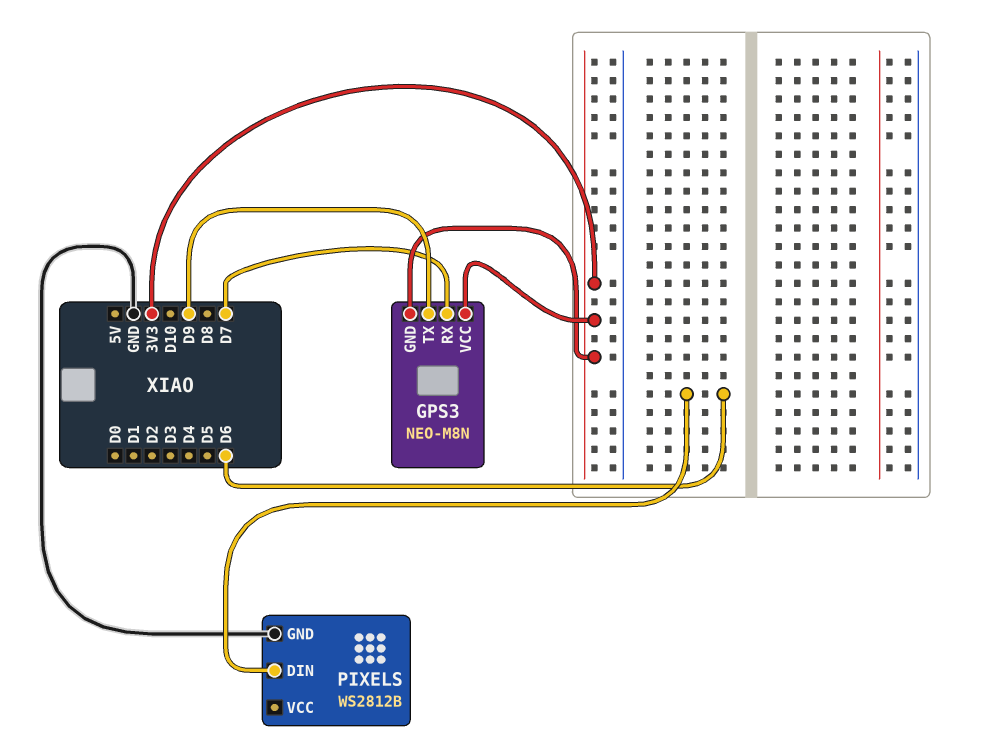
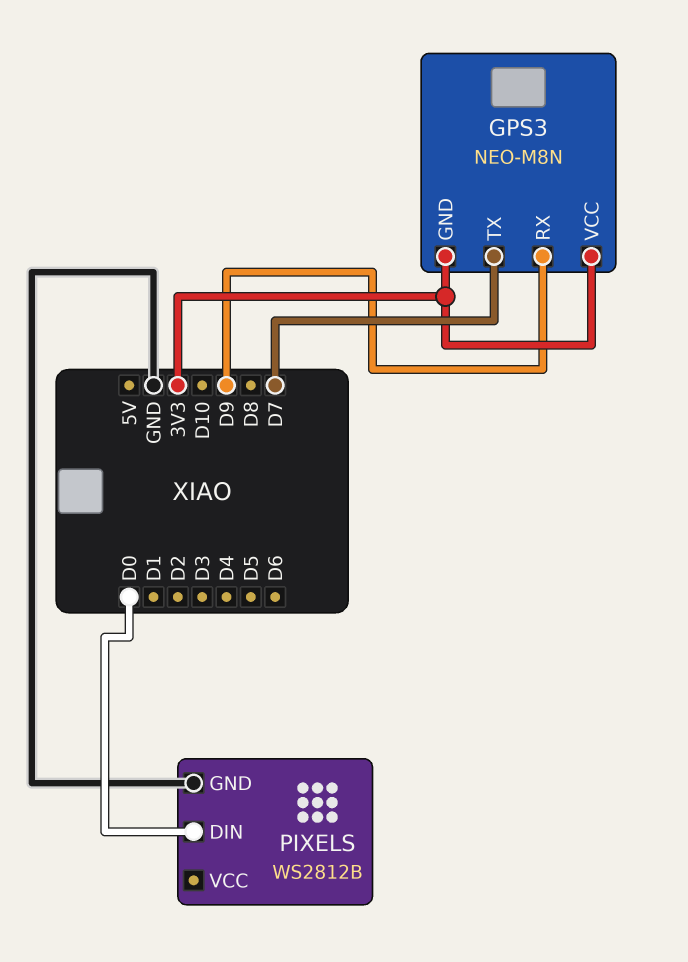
GPS3 pin RX: D7 -> D9
GPS3 pin TX: D9 -> D7
PIXELS pin DIN: D6 -> D0

